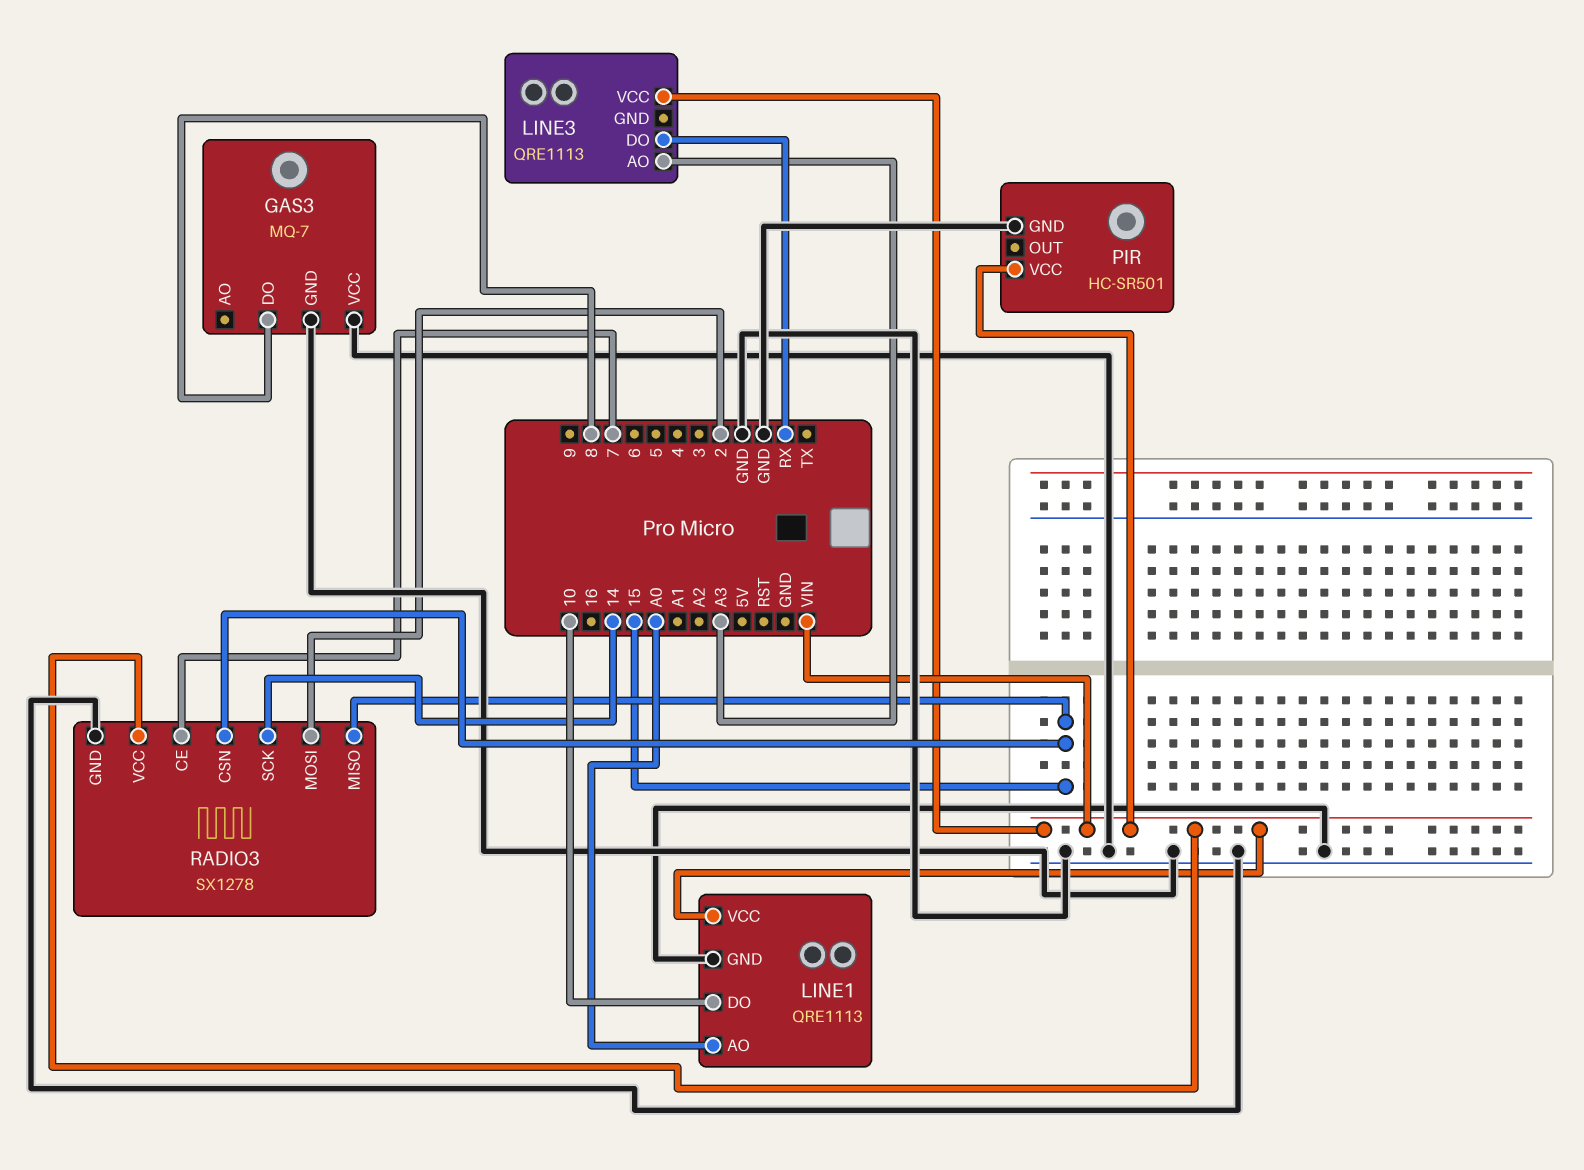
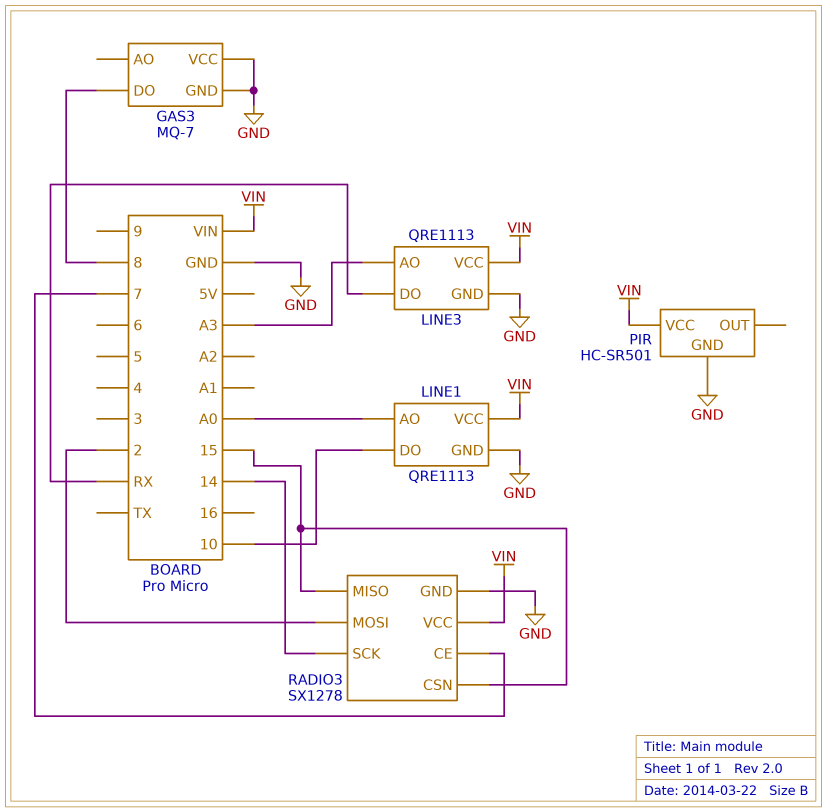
LINE3 pin GND: none -> GND

